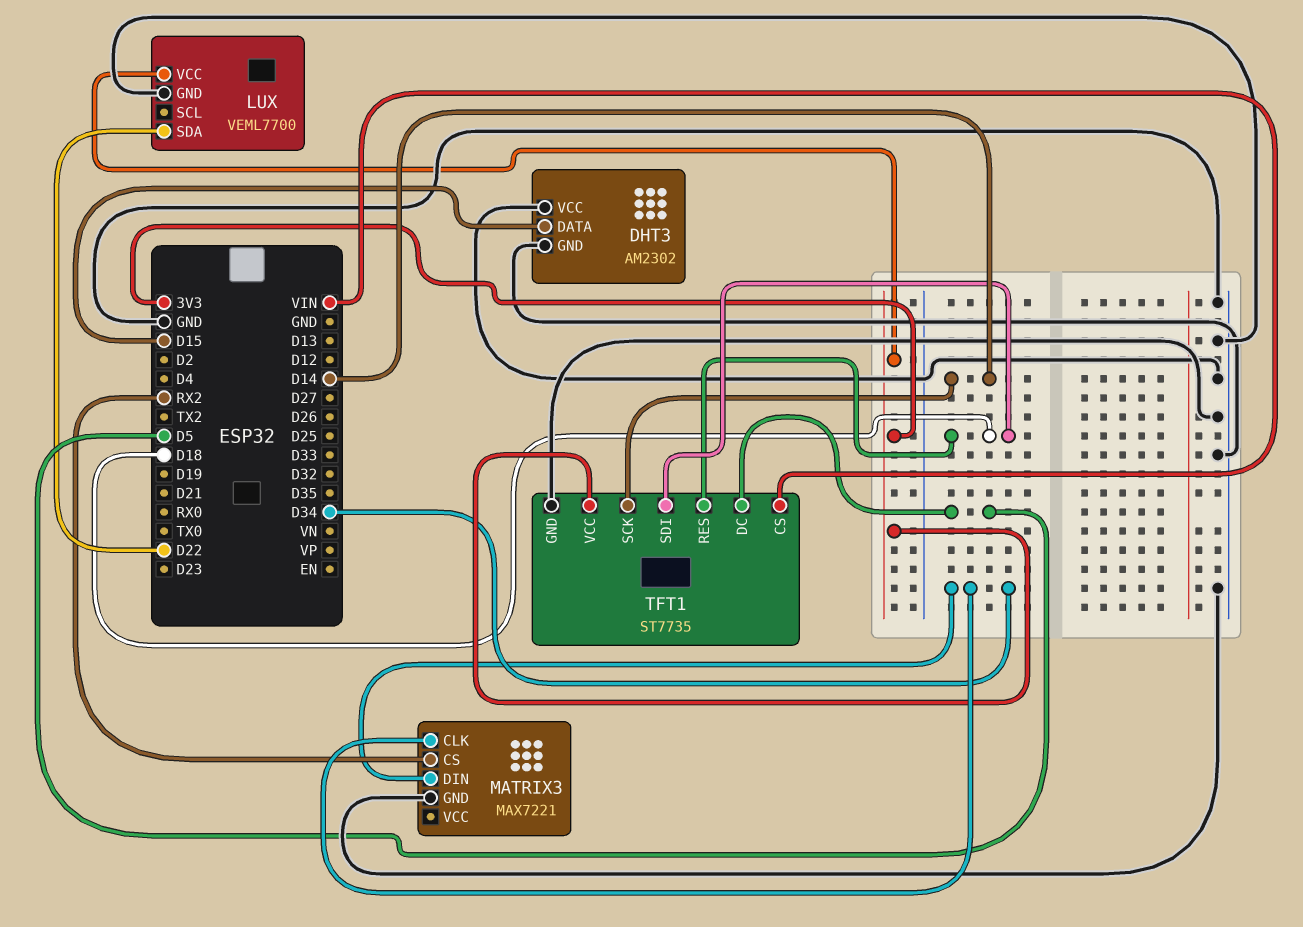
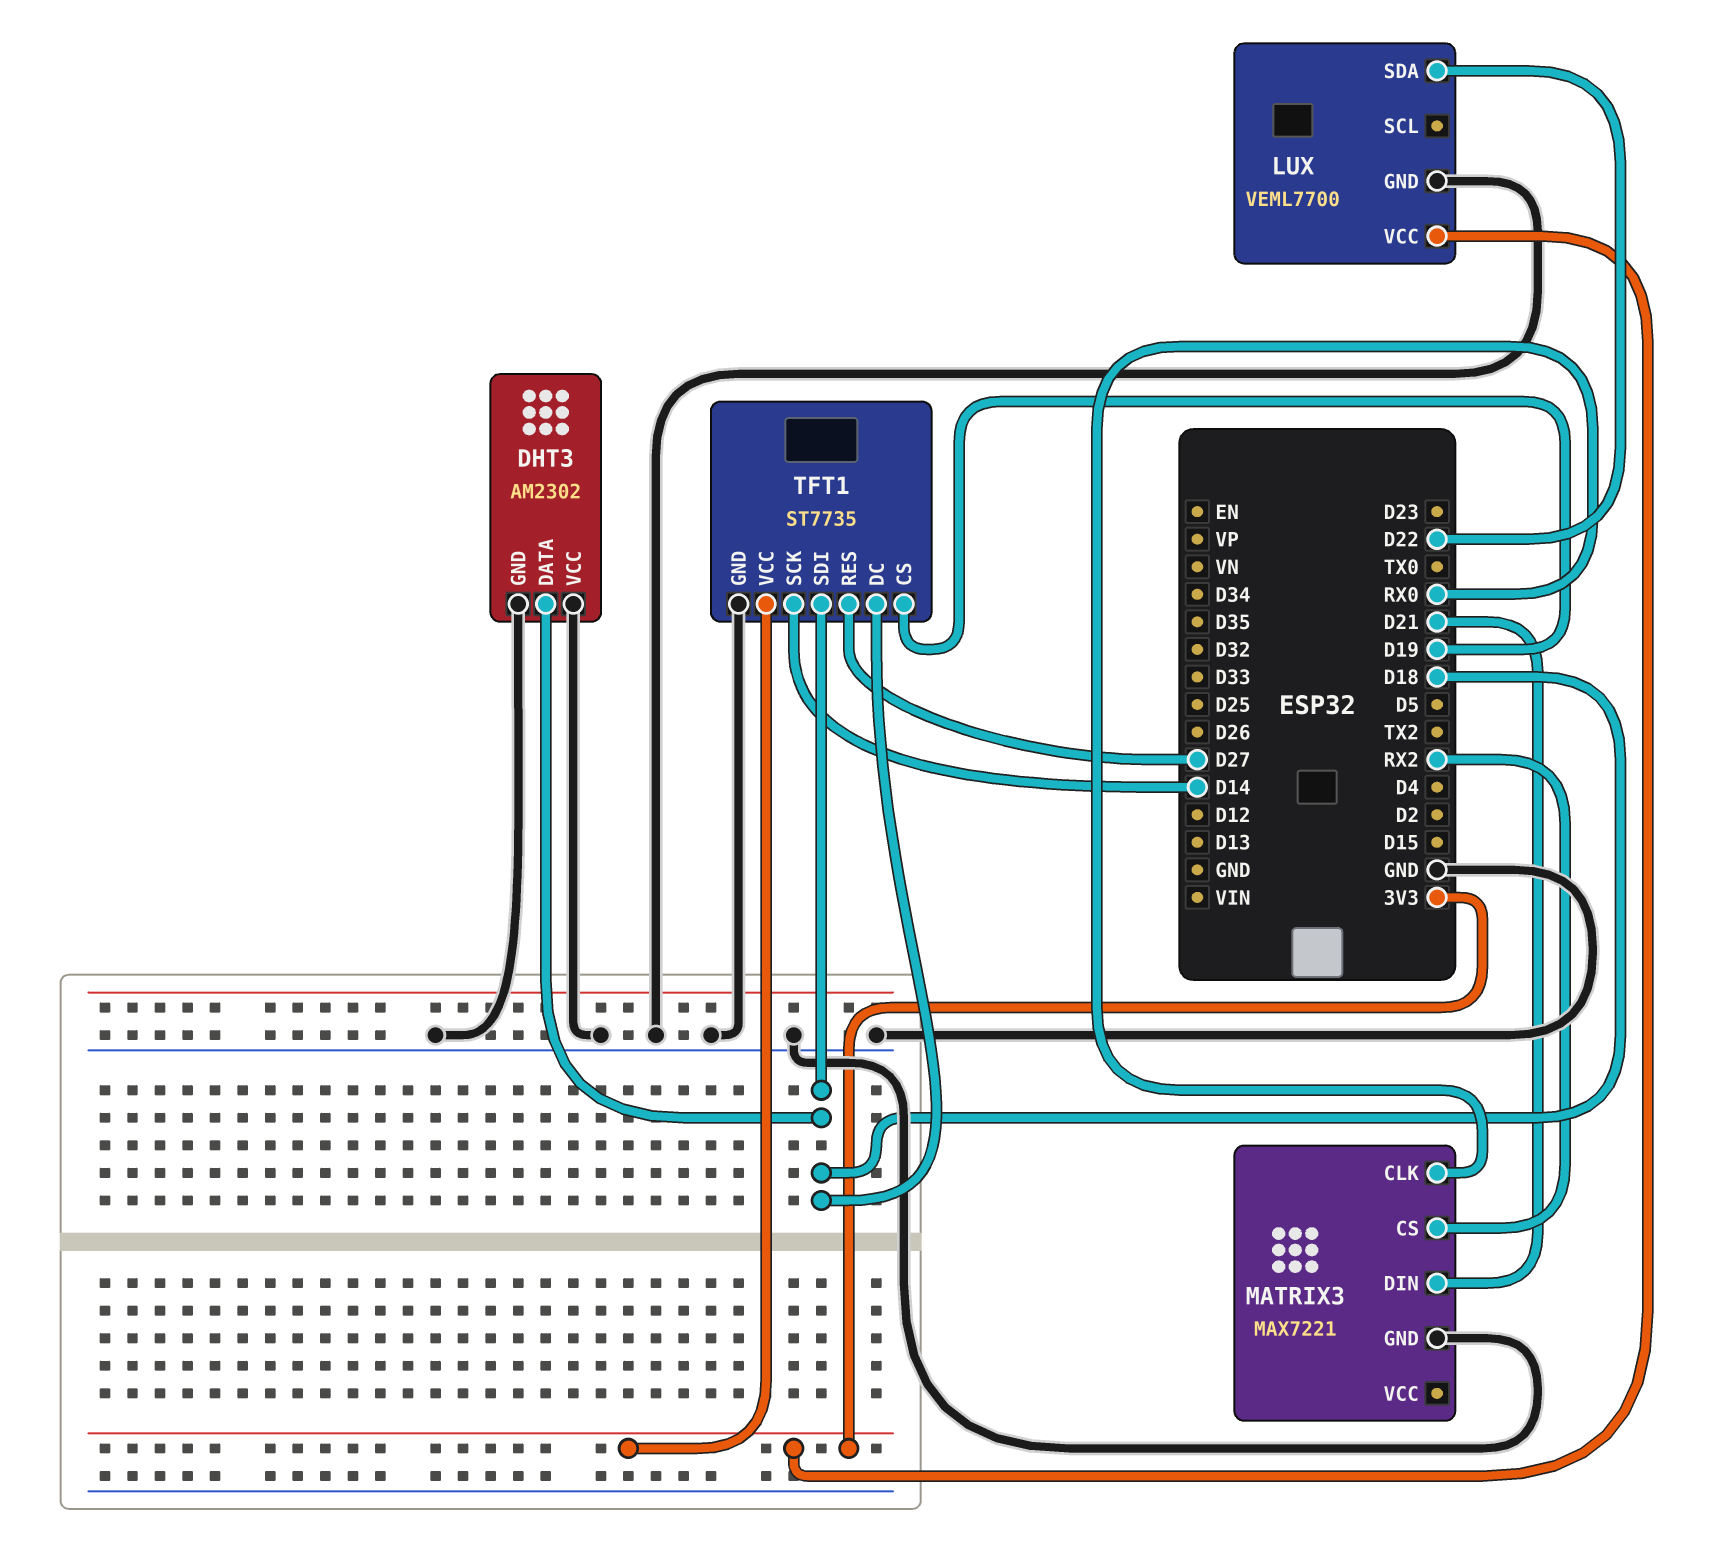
DHT3 pin DATA: D15 -> D18
MATRIX3 pin CLK: D34 -> RX0
MATRIX3 pin DIN: D34 -> D21
TFT1 pin CS: VIN -> D19
TFT1 pin DC: D5 -> D18
TFT1 pin RES: D18 -> D27

